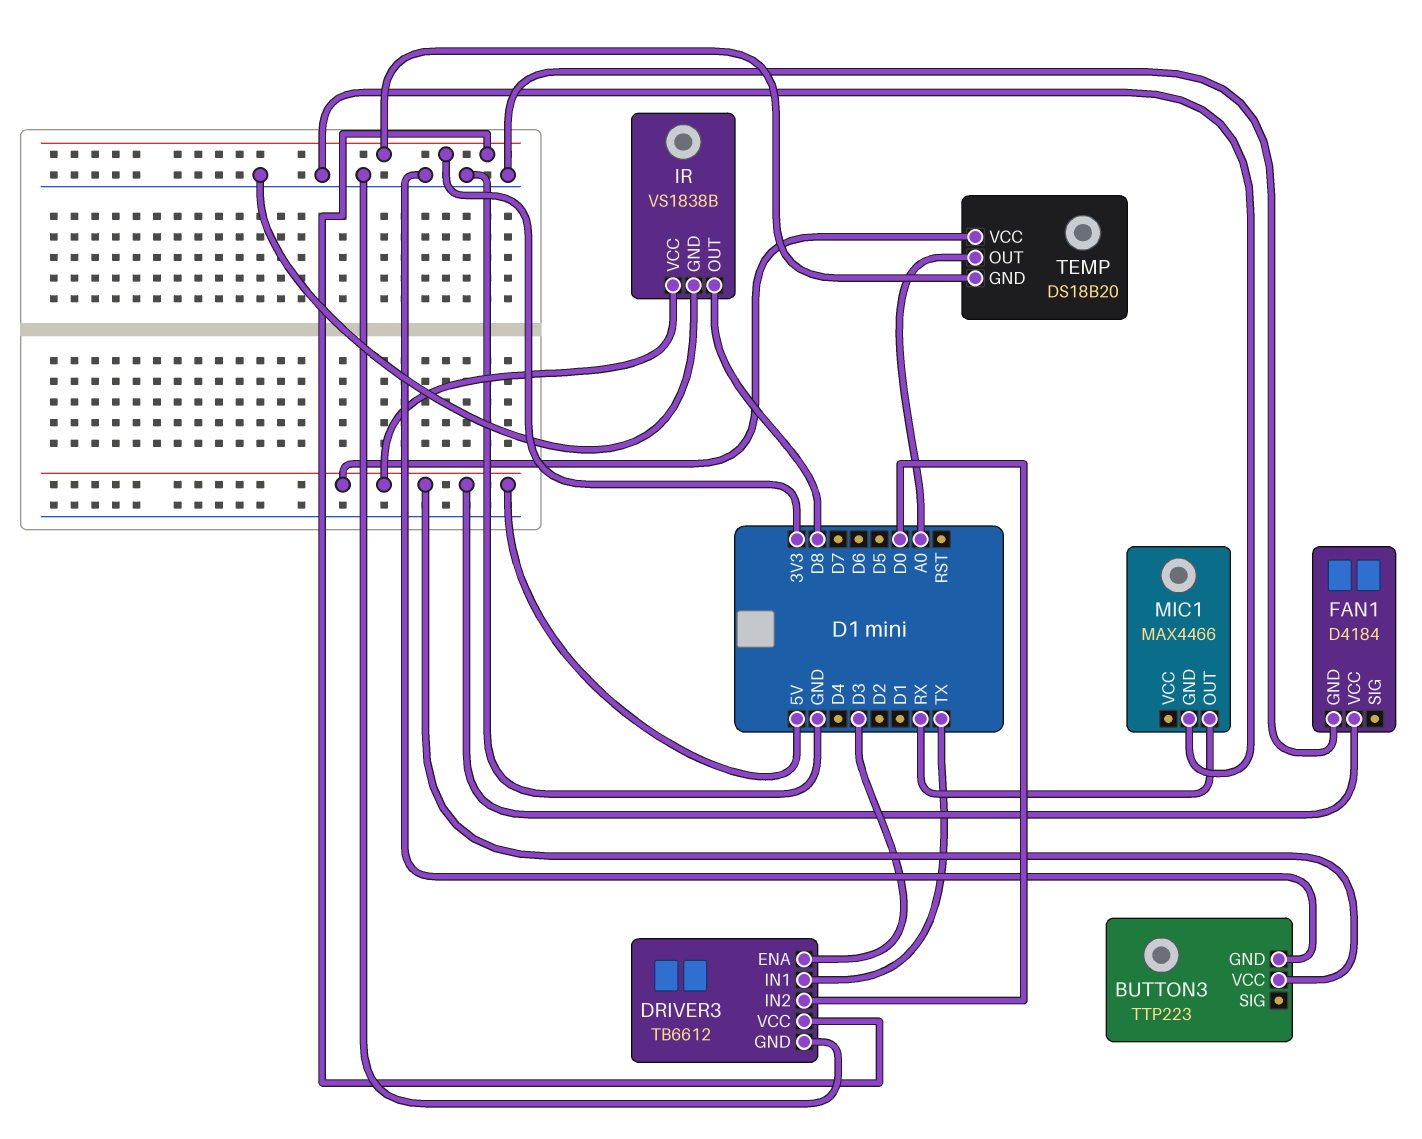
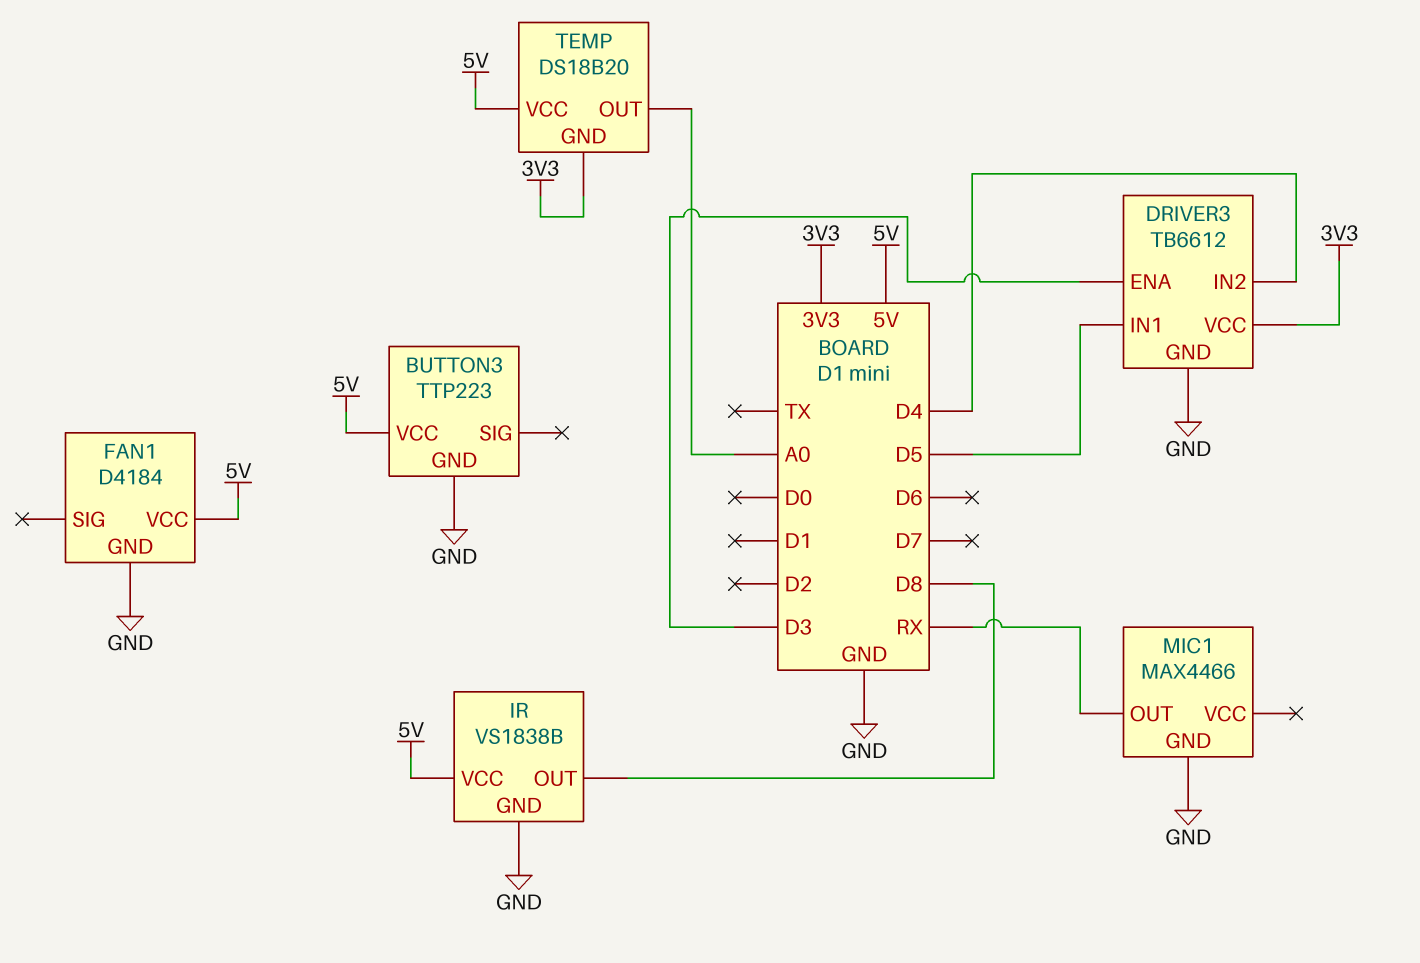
DRIVER3 pin IN1: TX -> D5
DRIVER3 pin IN2: D0 -> D4

